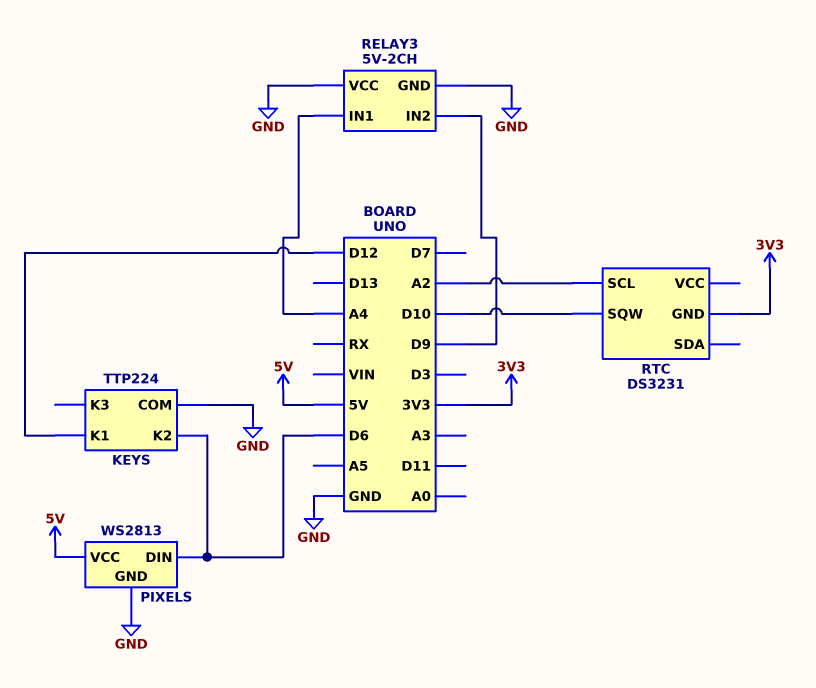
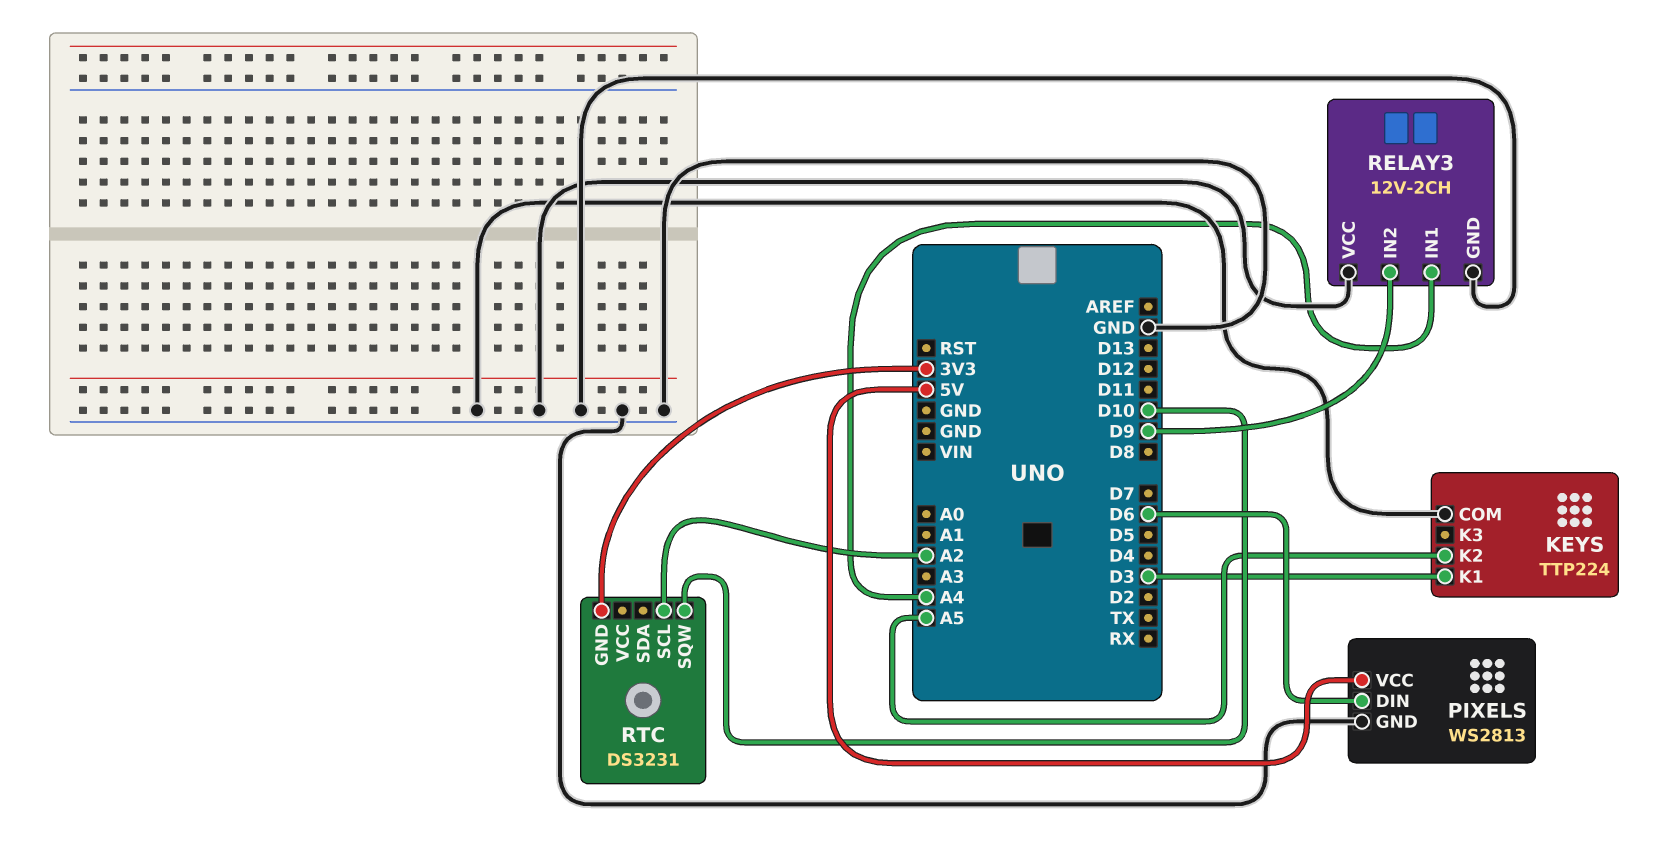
KEYS pin K1: D12 -> D3
KEYS pin K2: D6 -> A5
RELAY3: 5V-2CH -> 12V-2CH

